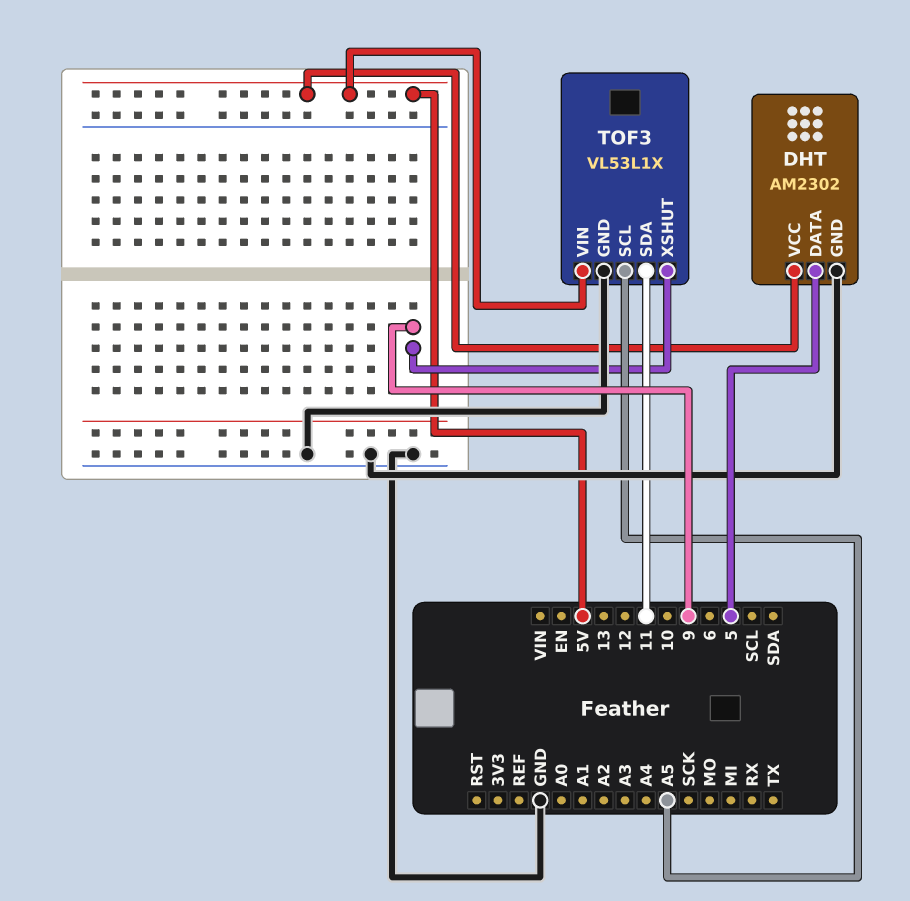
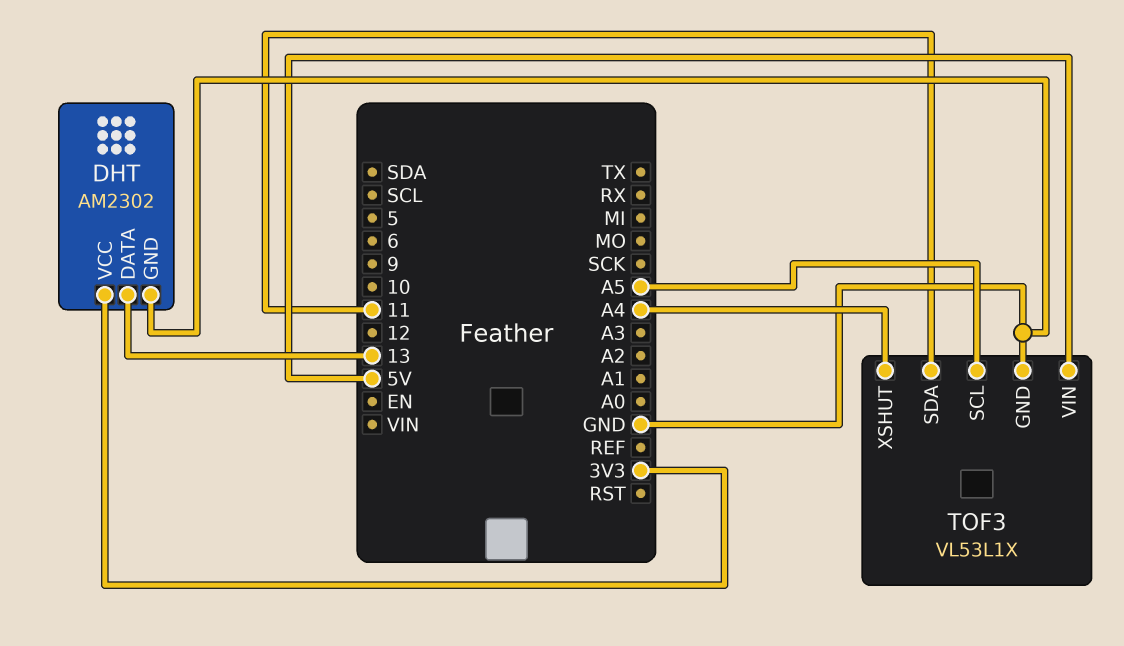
DHT pin DATA: 5 -> 13
DHT pin VCC: 5V -> 3V3
TOF3 pin XSHUT: 9 -> A4

